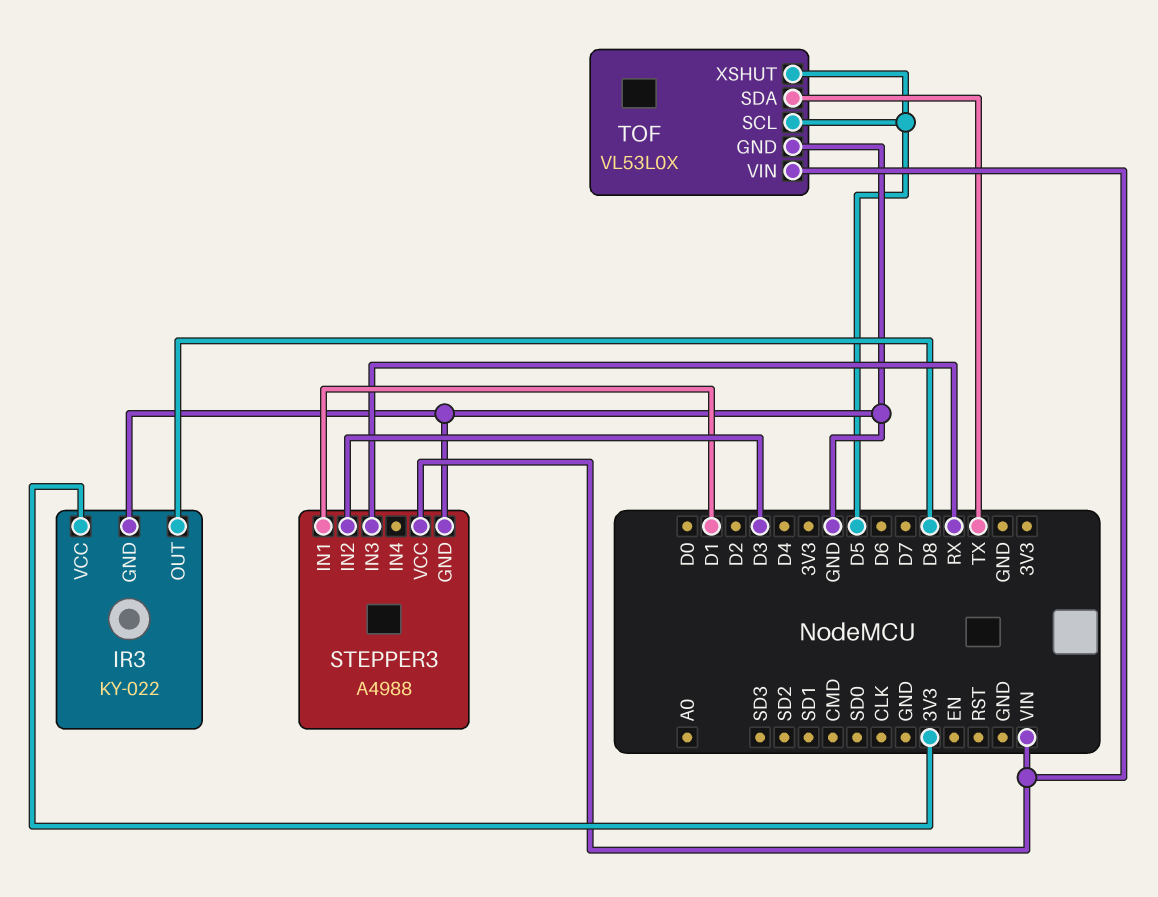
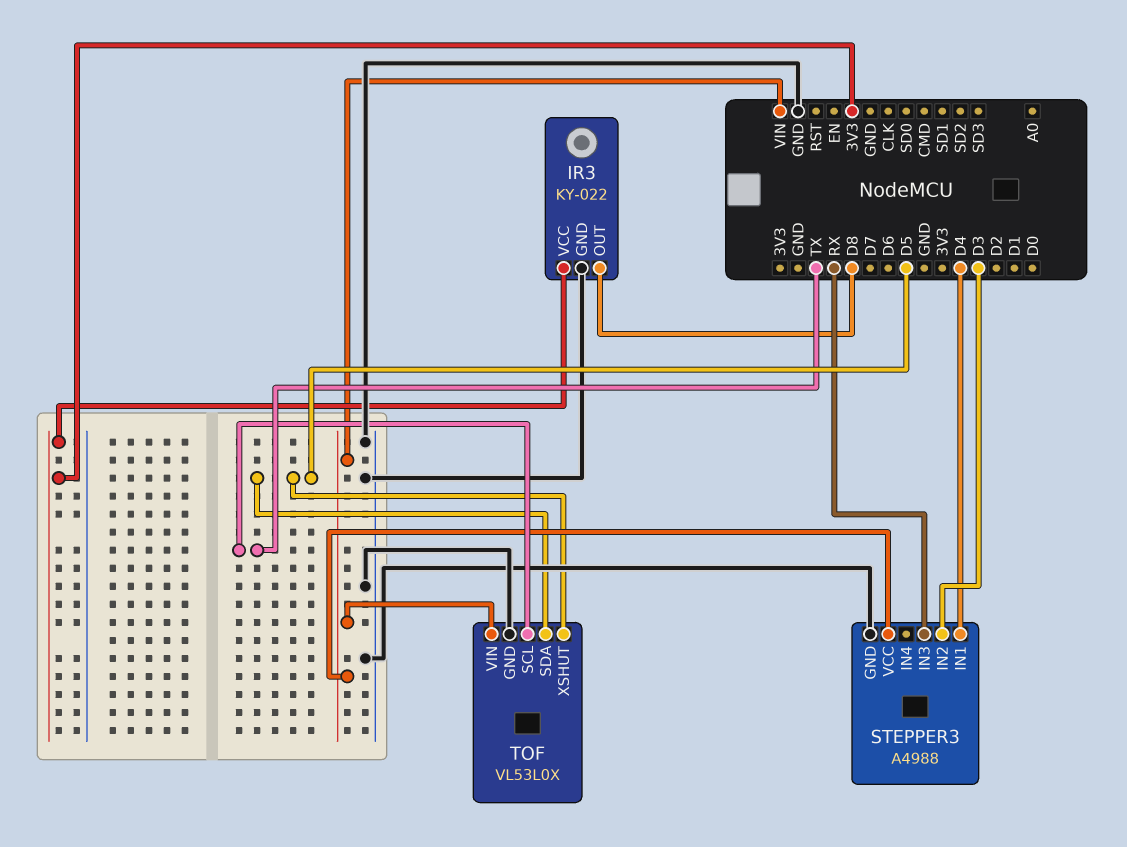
STEPPER3 pin IN1: D1 -> D4
TOF pin SCL: D5 -> TX
TOF pin SDA: TX -> D5

